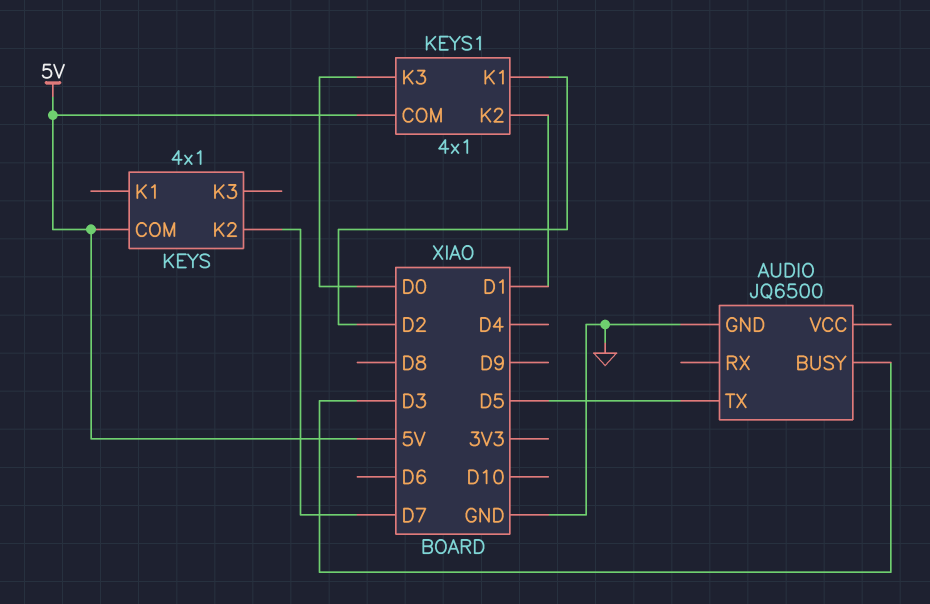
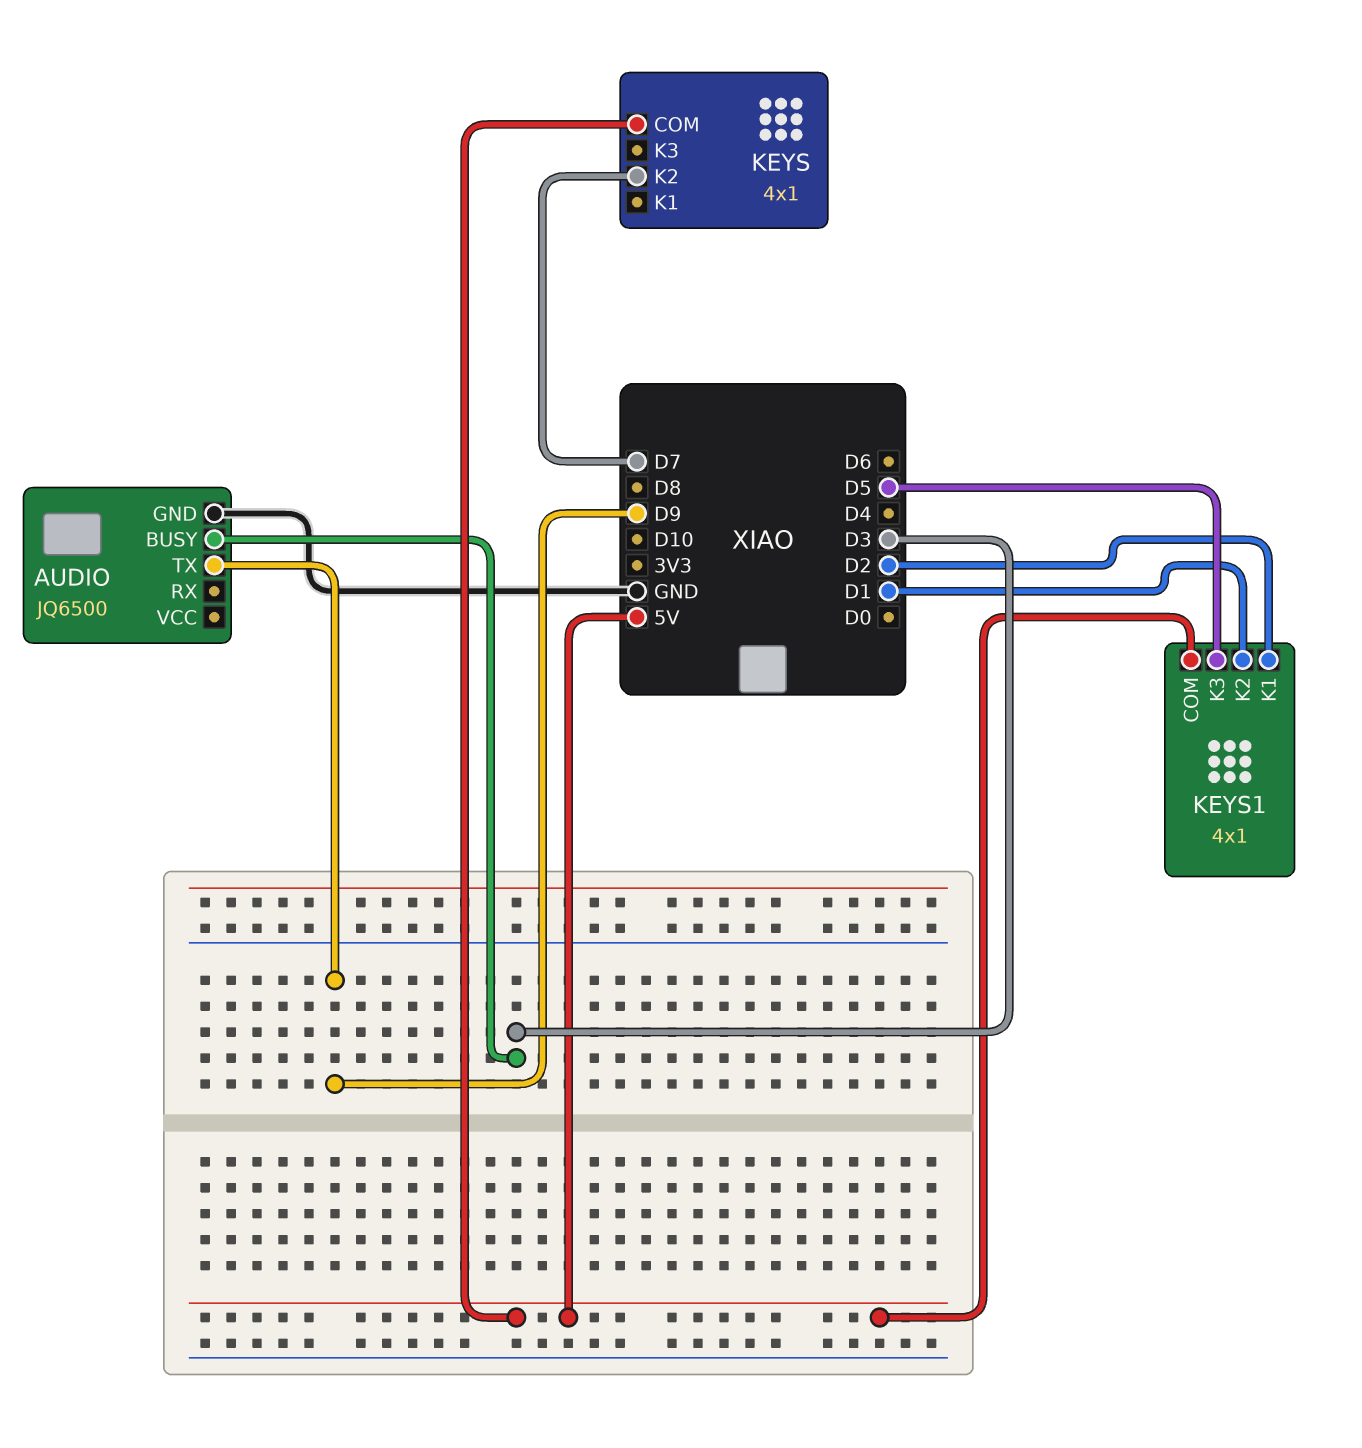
AUDIO pin TX: D5 -> D9
KEYS1 pin K3: D0 -> D5

